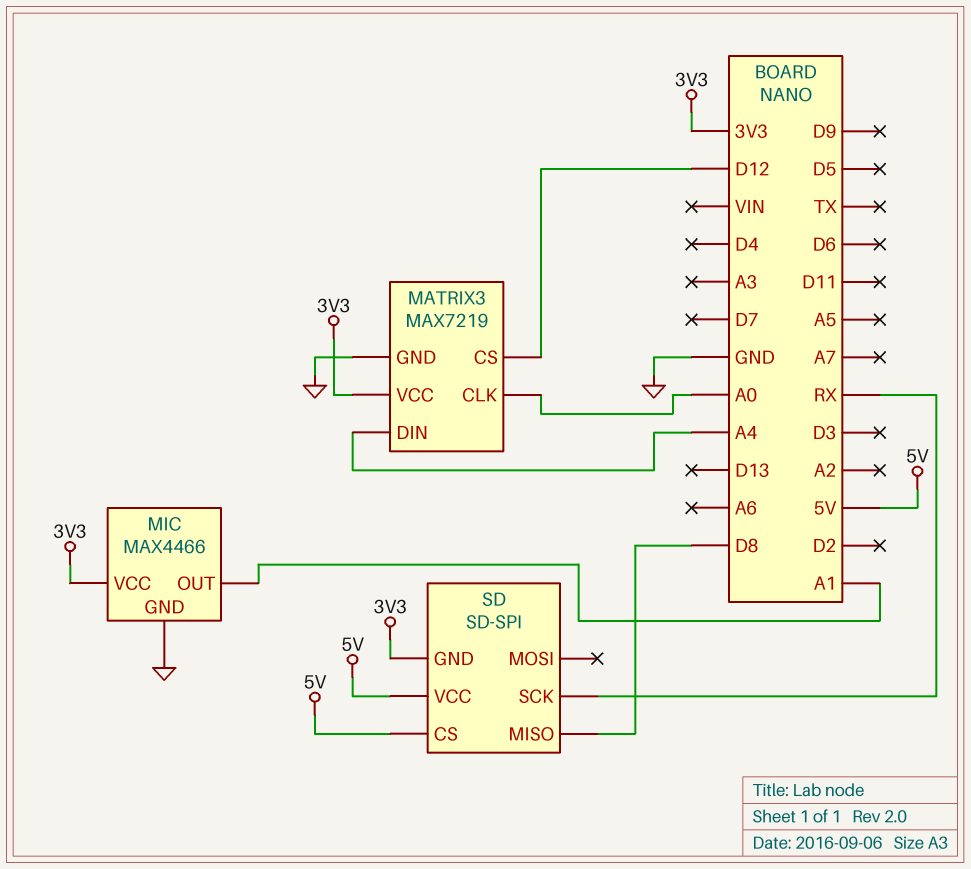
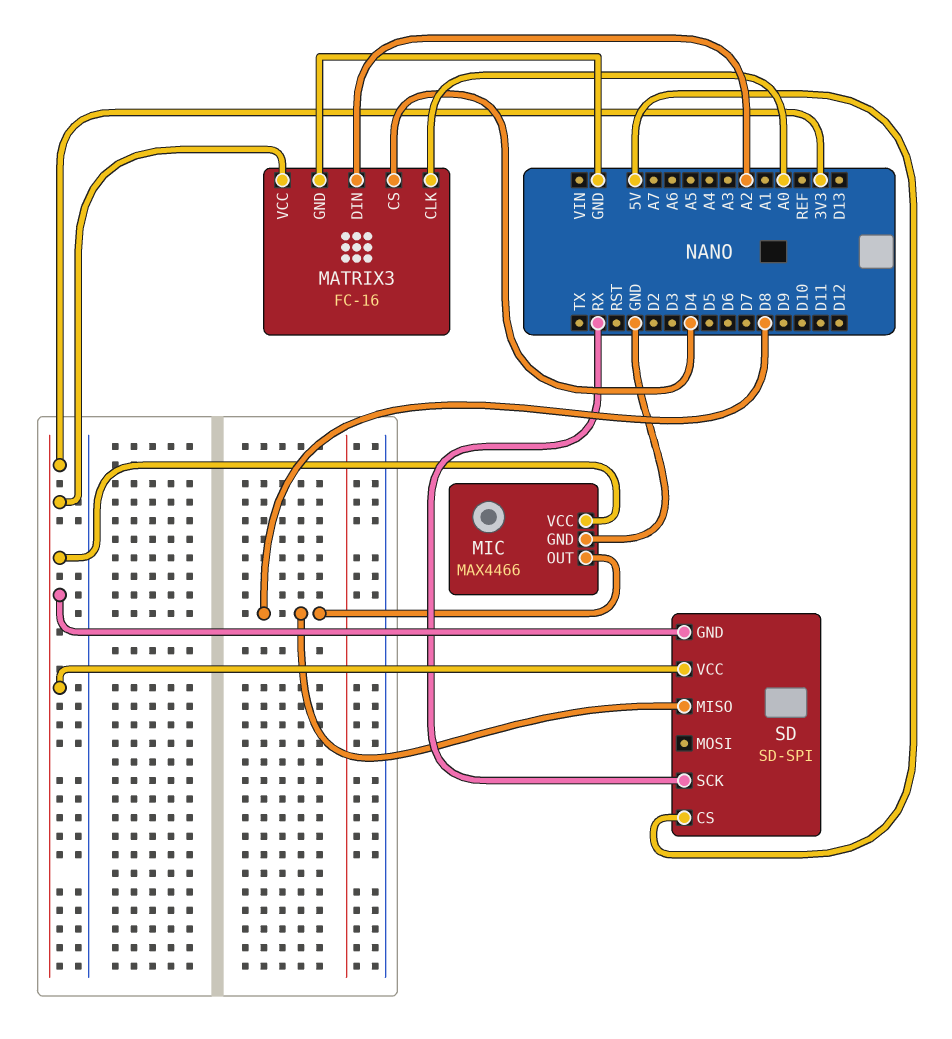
MATRIX3: MAX7219 -> FC-16
MATRIX3 pin CS: D12 -> D4
MATRIX3 pin DIN: A4 -> A2
MIC pin OUT: A1 -> D8
SD pin VCC: 5V -> 3V3

